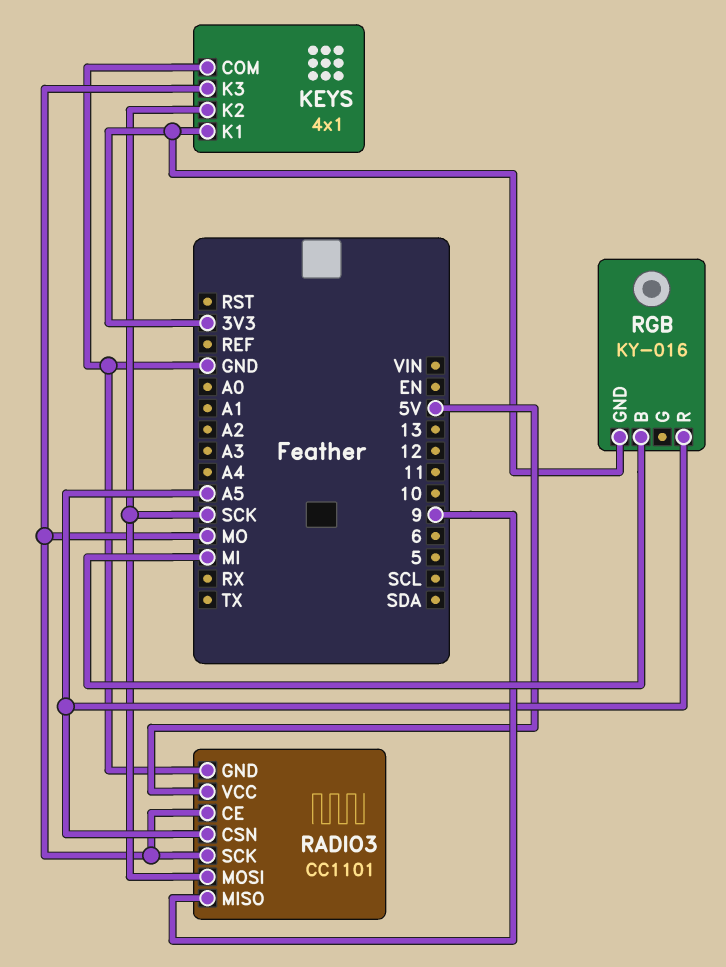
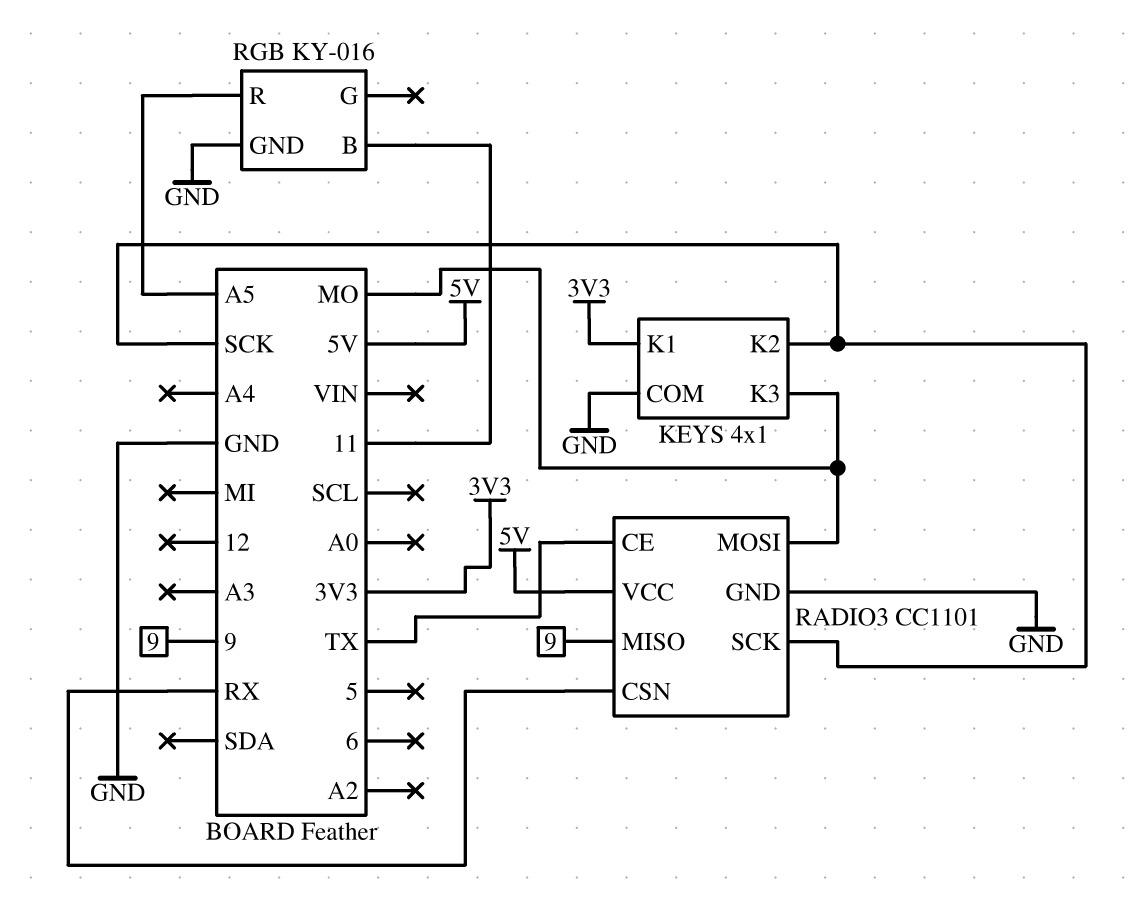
RADIO3 pin CE: MO -> TX
RADIO3 pin CSN: A5 -> RX
RADIO3 pin MOSI: SCK -> MO
RADIO3 pin SCK: MO -> SCK
RGB pin B: MI -> 11
RGB pin GND: 3V3 -> GND

